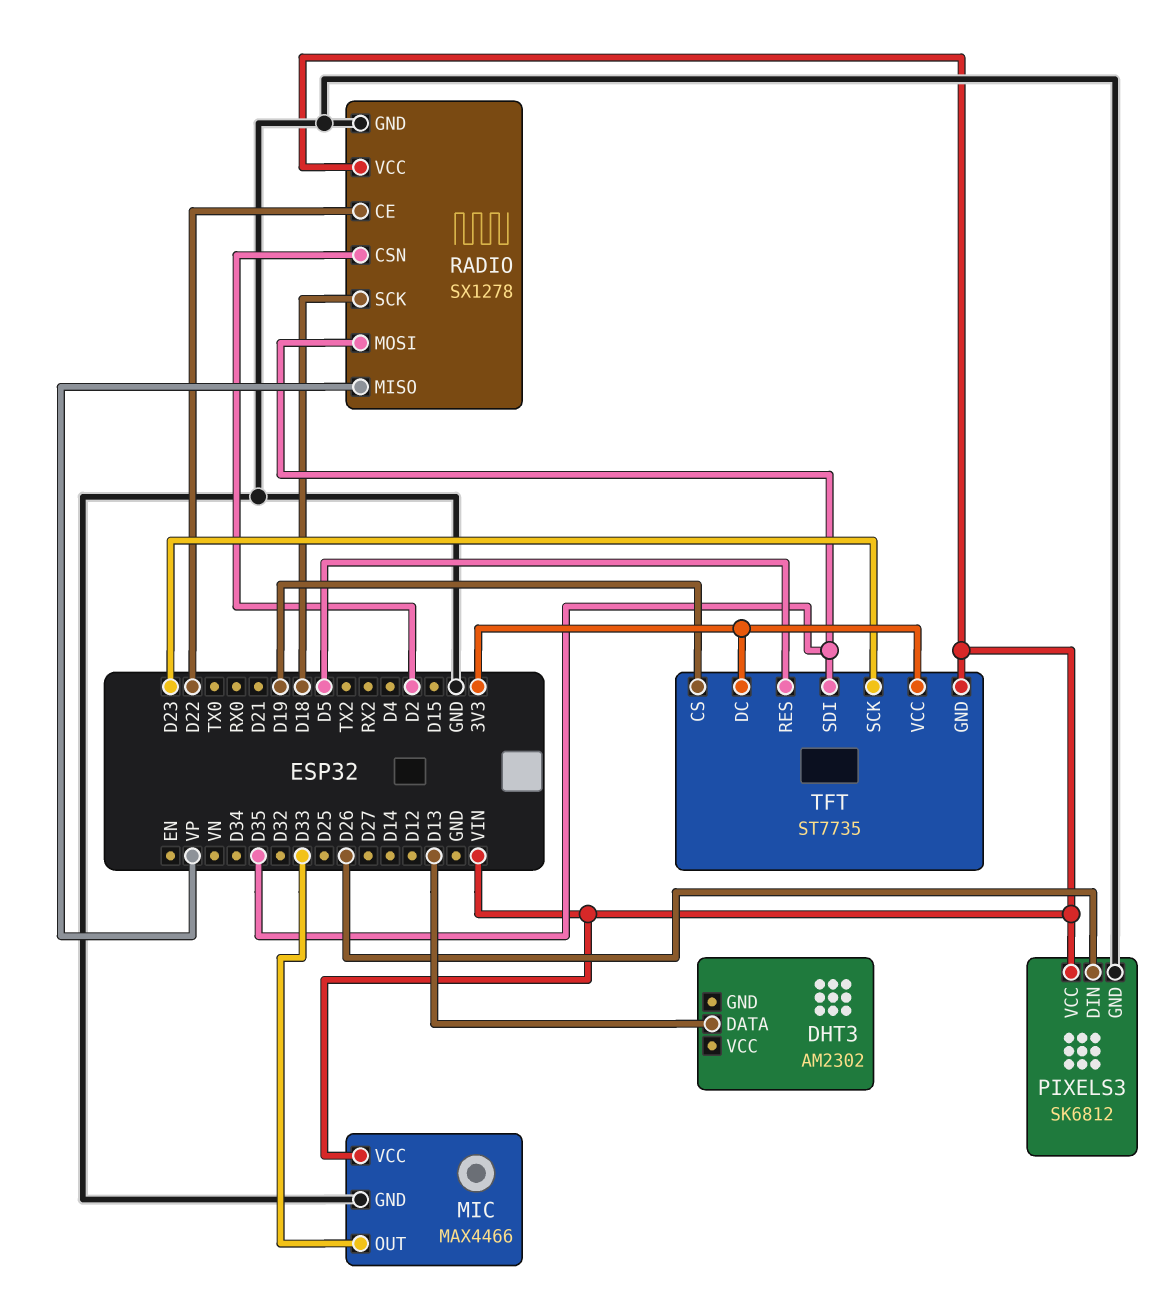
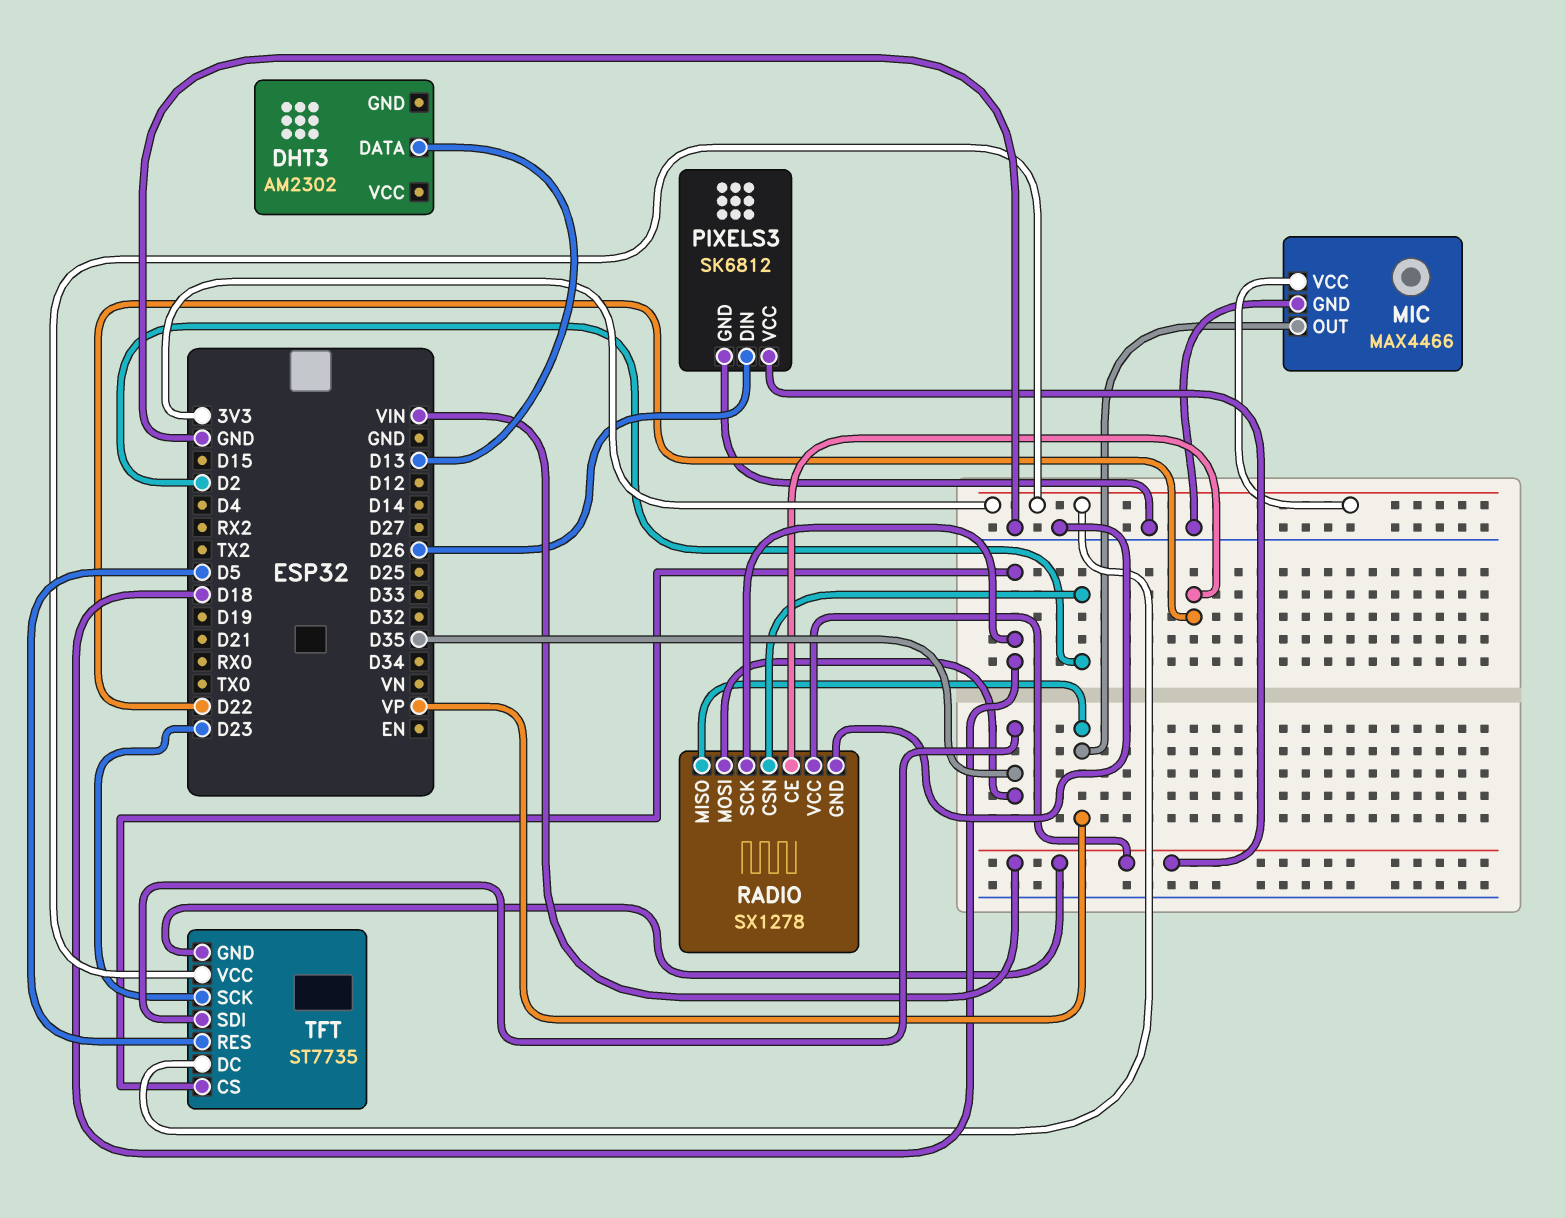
MIC pin OUT: D33 -> VP
MIC pin VCC: VIN -> 3V3
TFT pin CS: D19 -> D18

